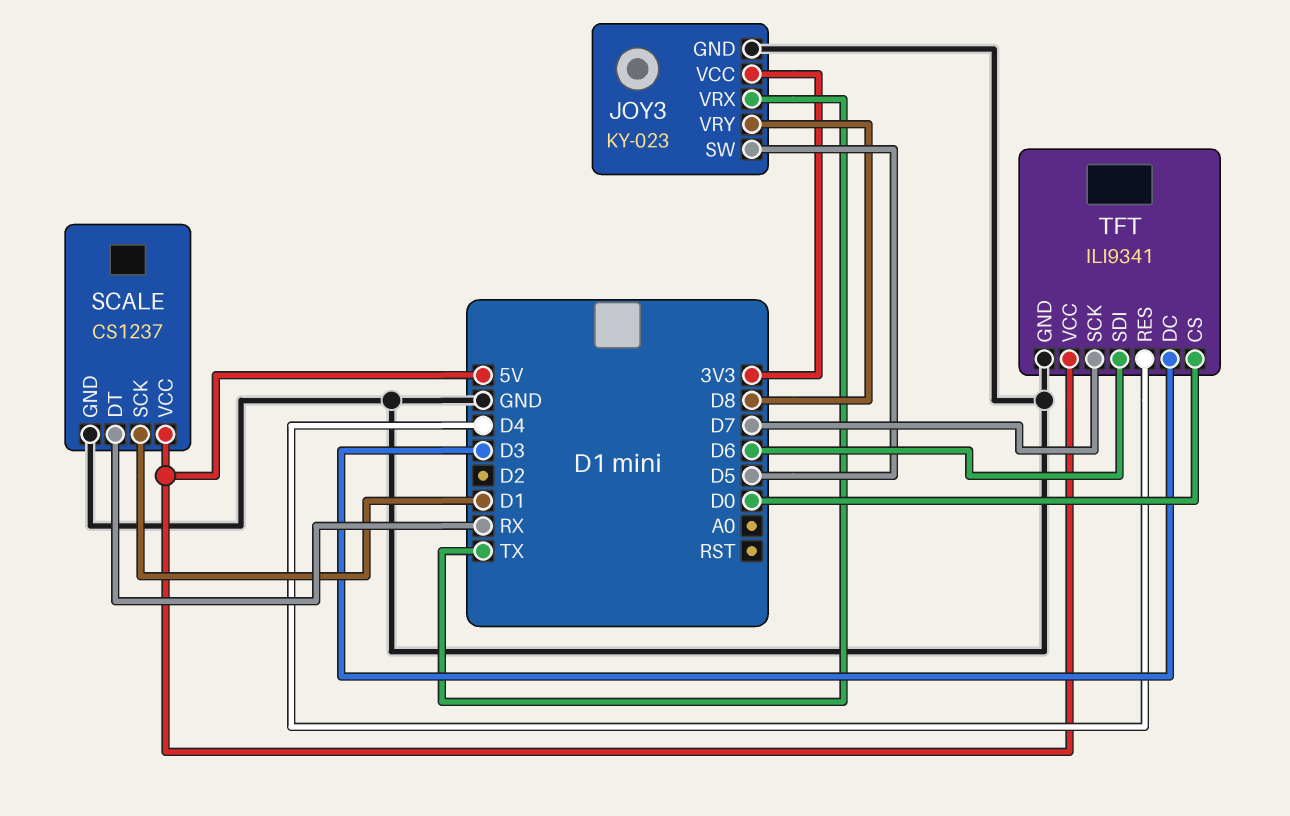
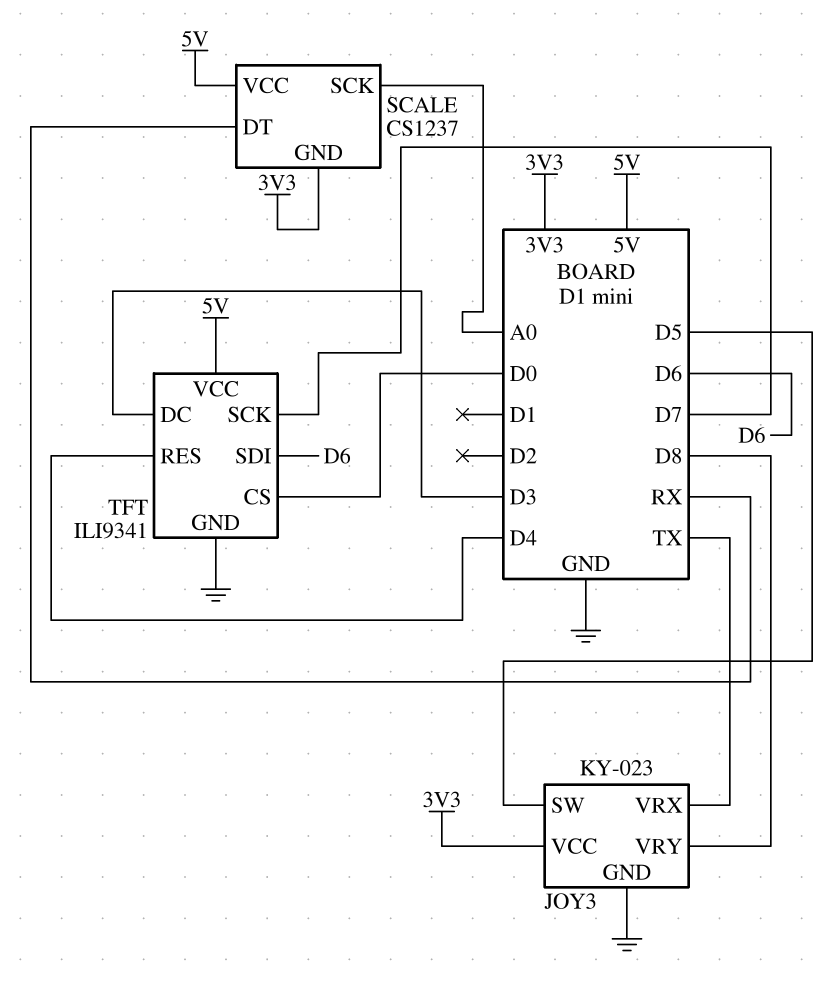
SCALE pin GND: GND -> 3V3
SCALE pin SCK: D1 -> A0

